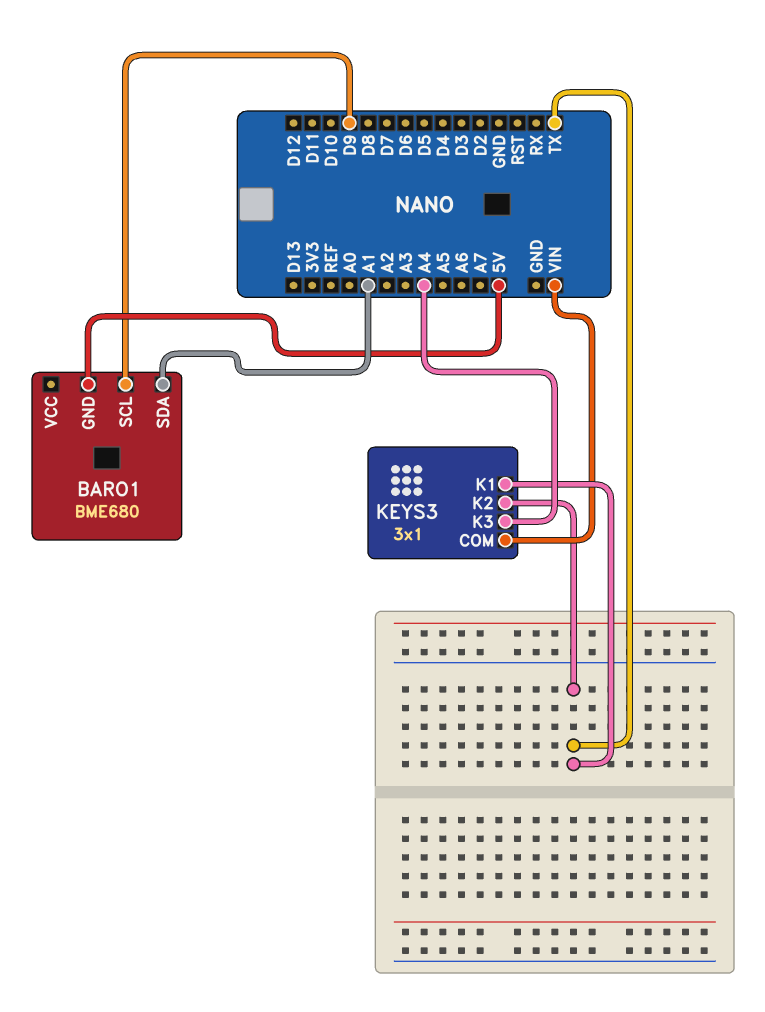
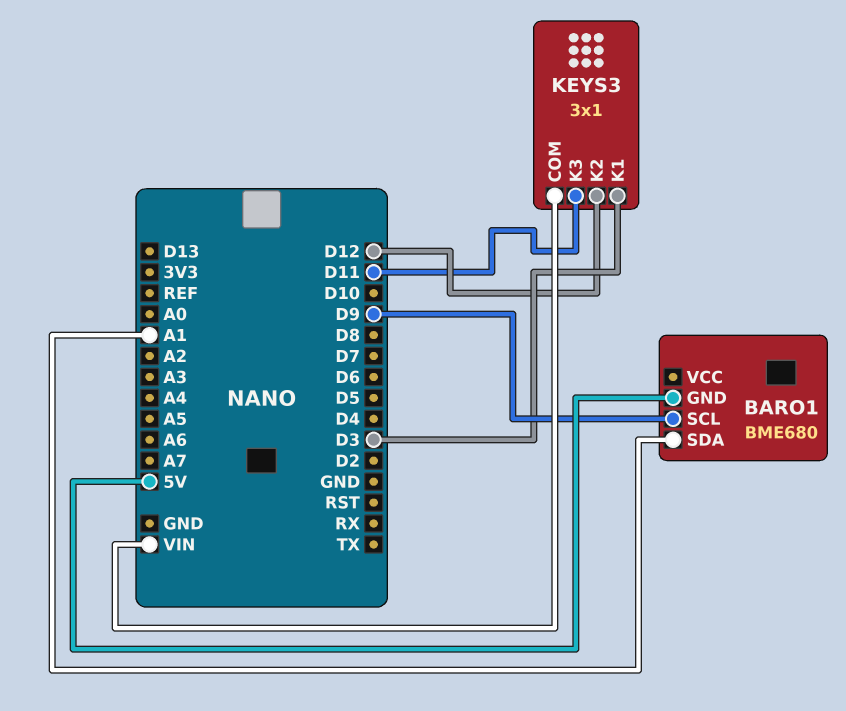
KEYS3 pin K1: TX -> D3
KEYS3 pin K2: TX -> D12
KEYS3 pin K3: A4 -> D11

